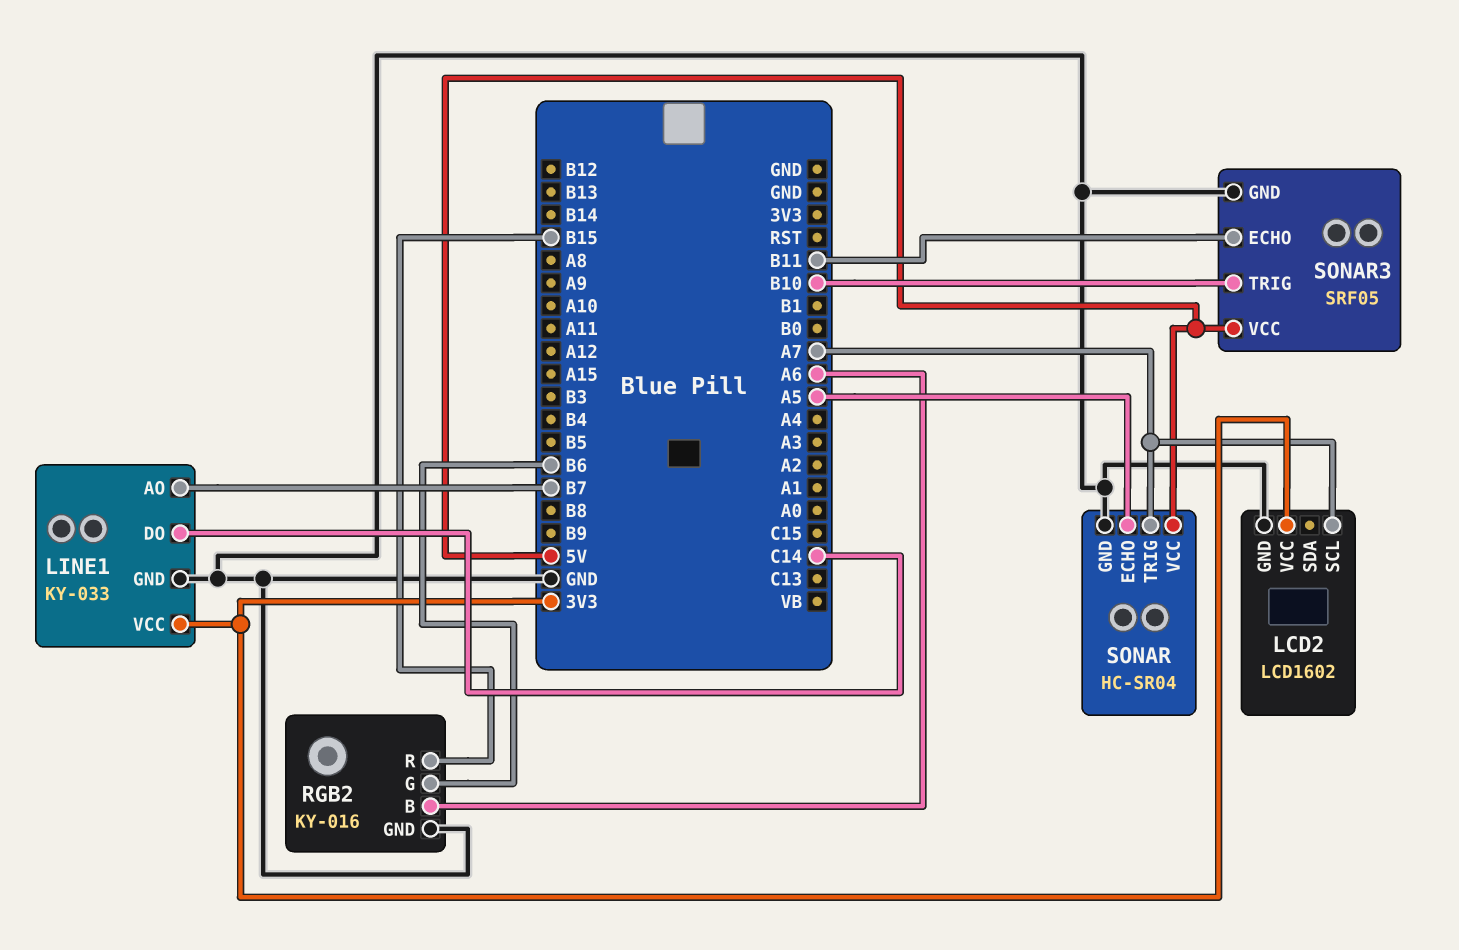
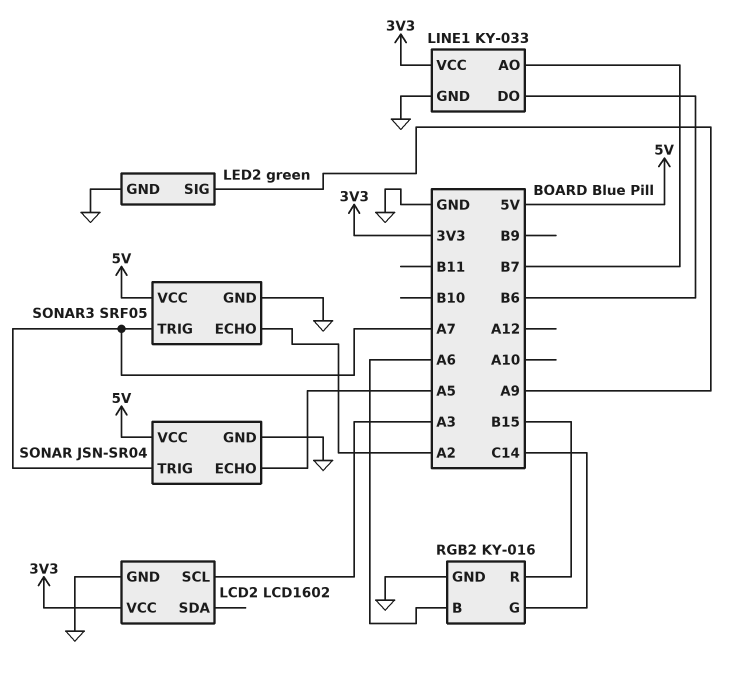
LCD2 pin SCL: A7 -> A3
LED2: none -> green
LED2 pin GND: none -> GND
LED2 pin SIG: none -> A9
LINE1 pin DO: C14 -> B6
RGB2 pin G: B6 -> C14
SONAR: HC-SR04 -> JSN-SR04
SONAR3 pin ECHO: B11 -> A2
SONAR3 pin TRIG: B10 -> A7

